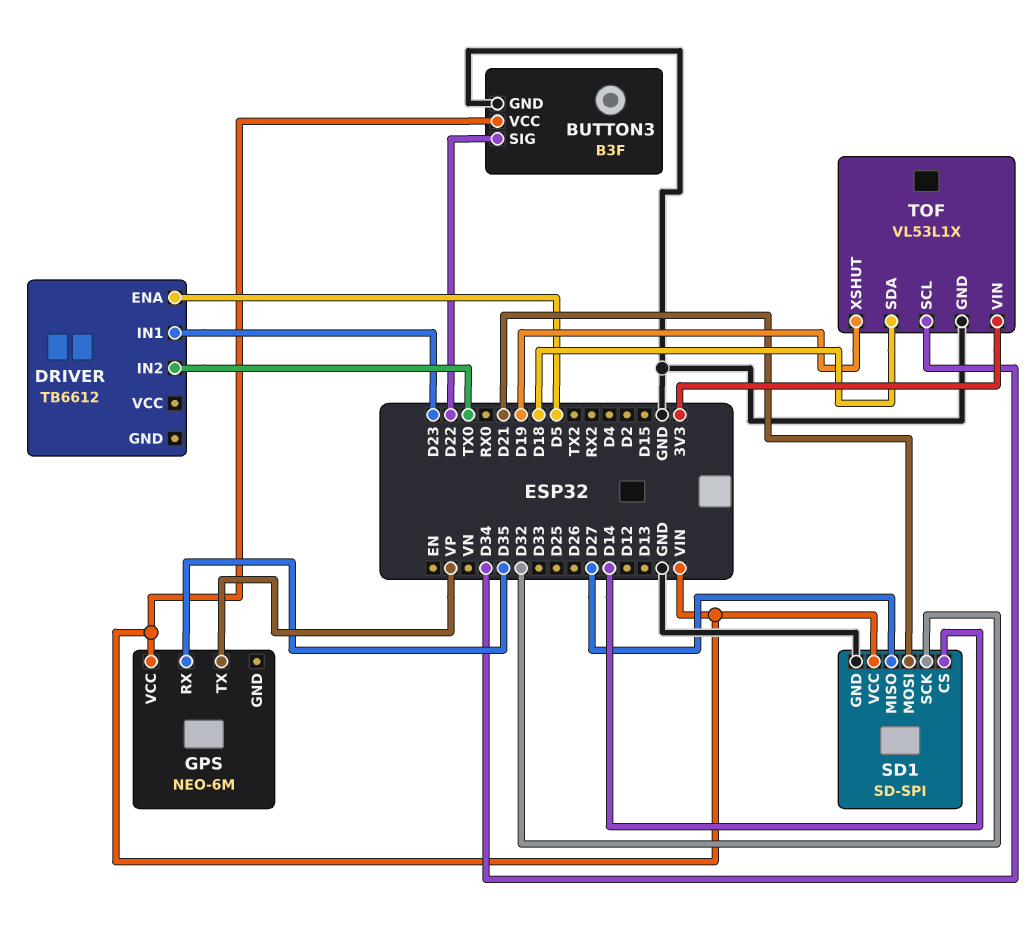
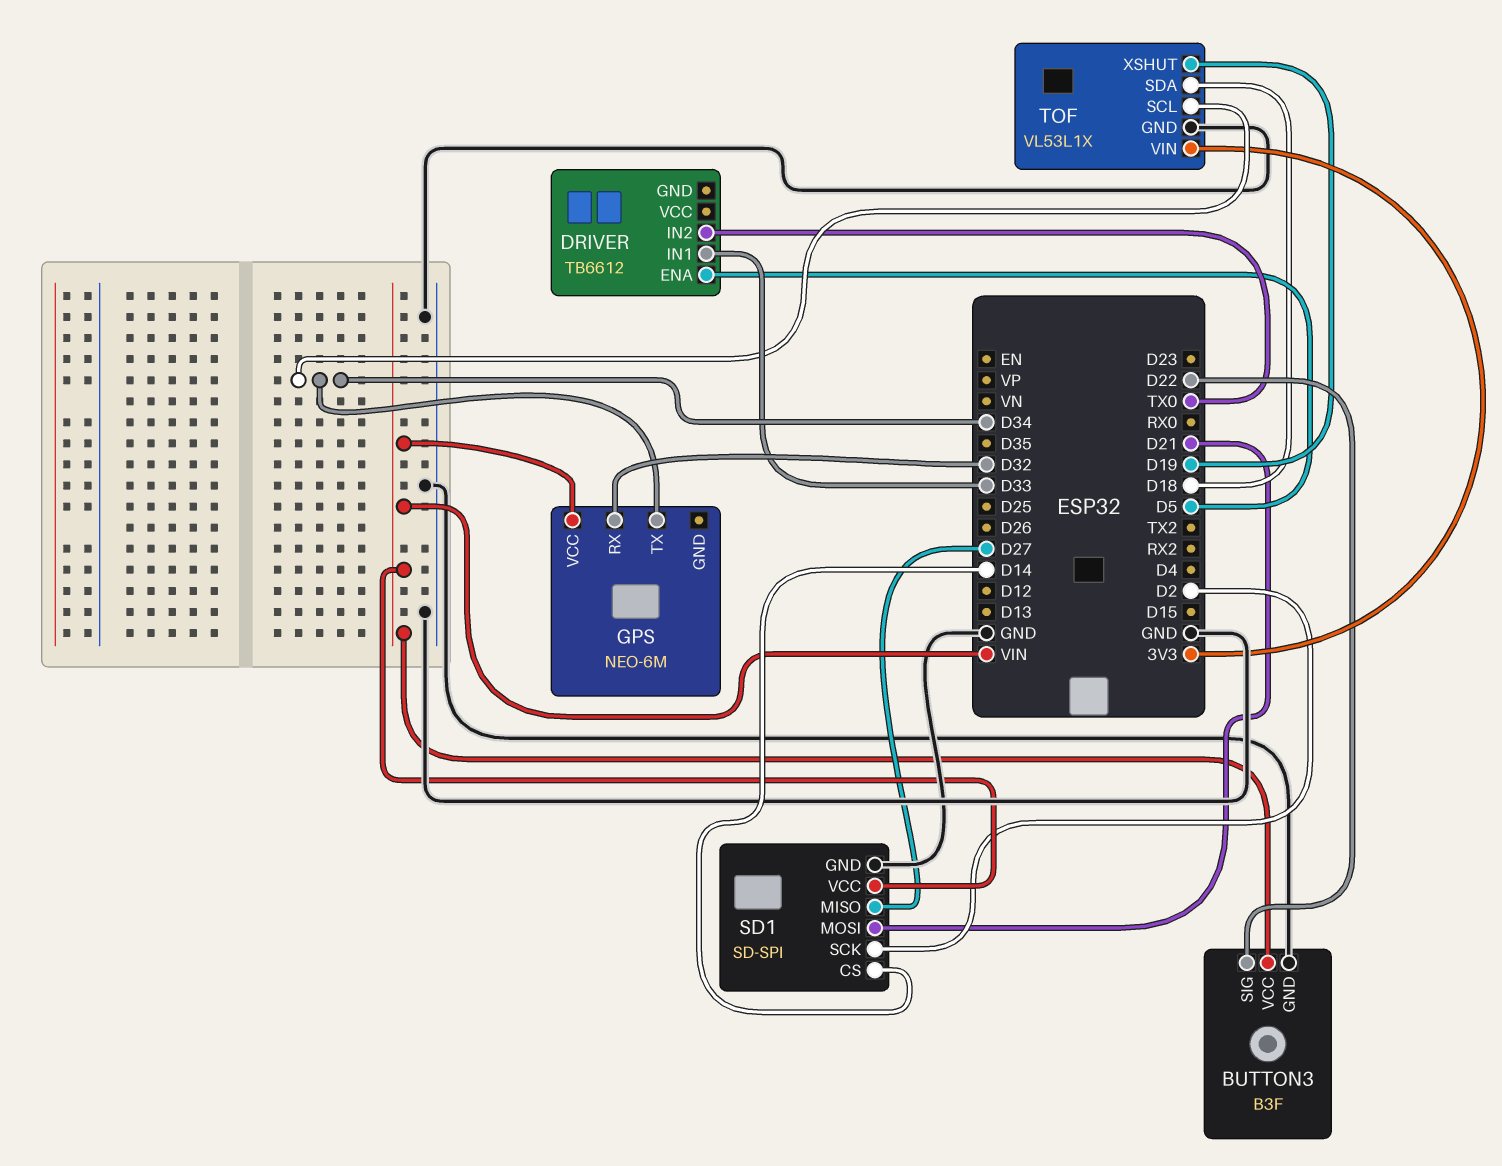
DRIVER pin IN1: D23 -> D33
GPS pin RX: D35 -> D32
GPS pin TX: VP -> D34
SD1 pin SCK: D32 -> D2

